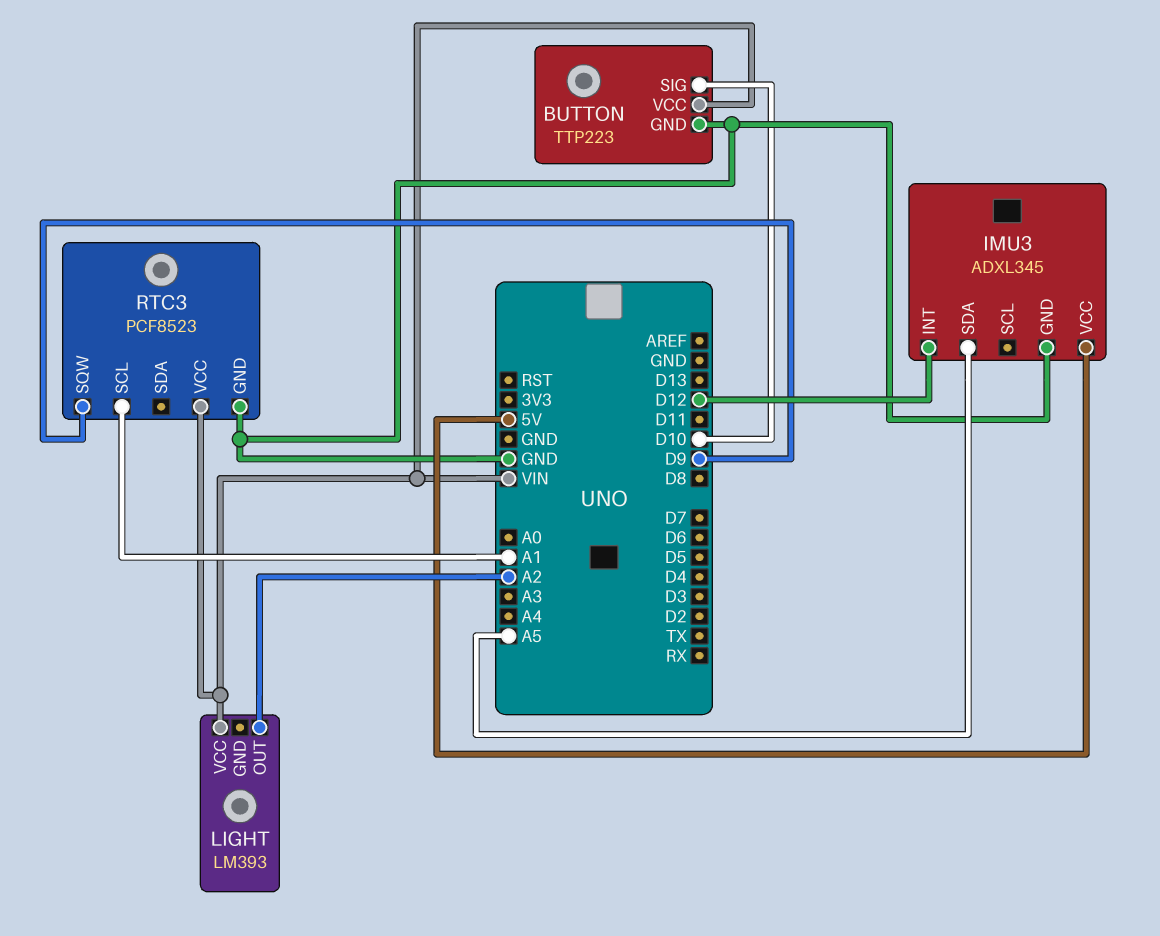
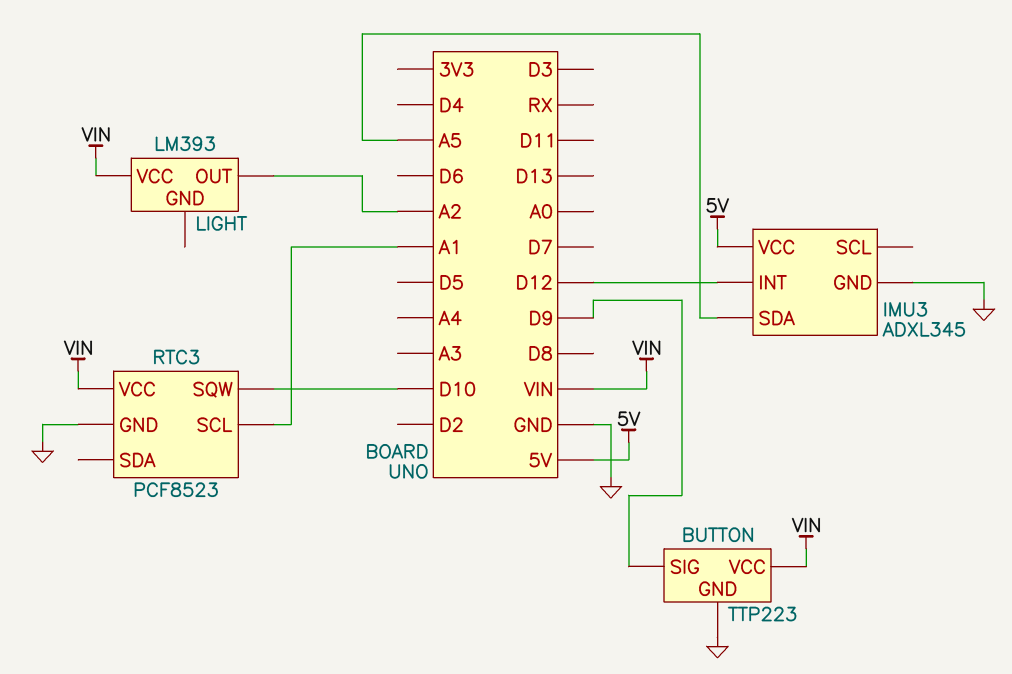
BUTTON pin SIG: D10 -> D9
RTC3 pin SQW: D9 -> D10

